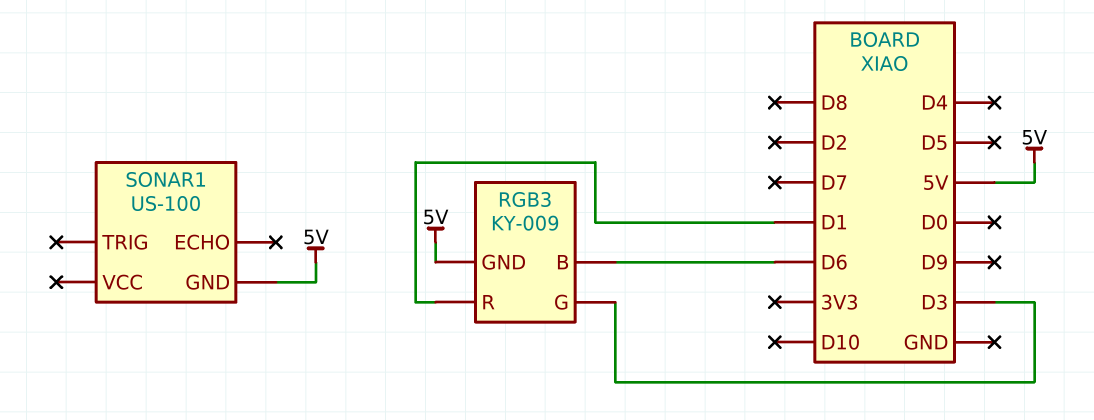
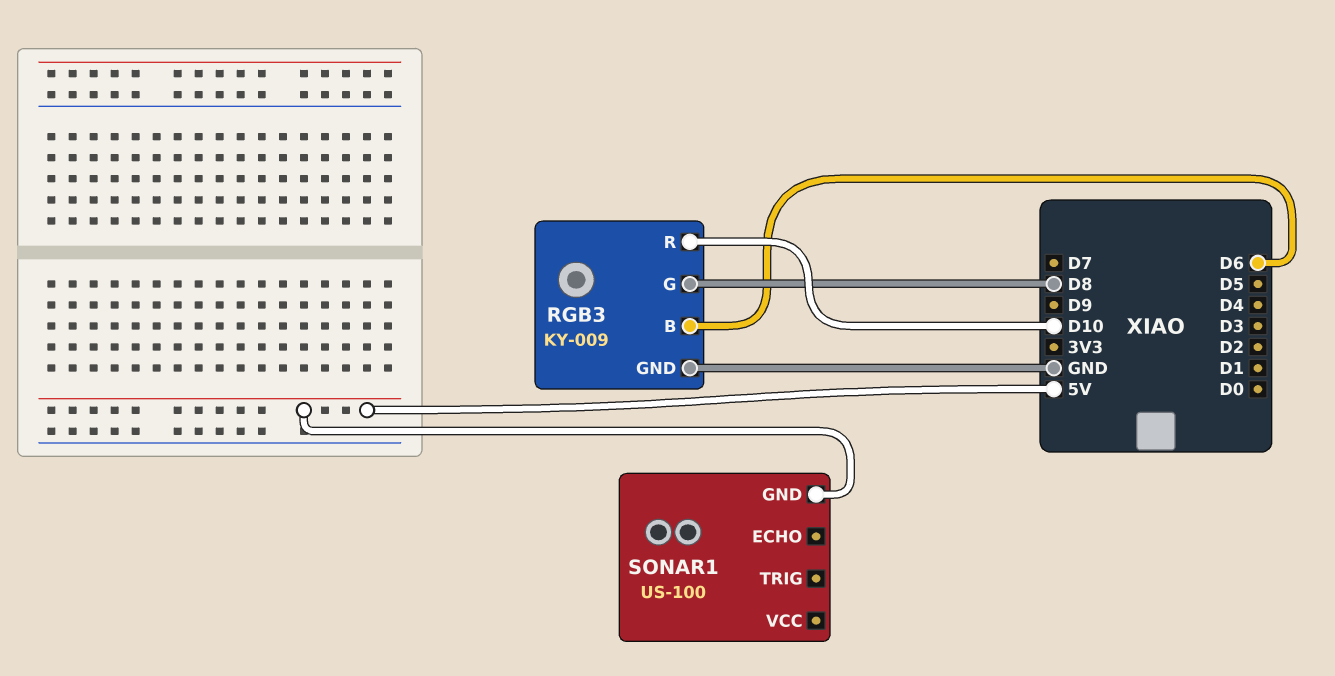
RGB3 pin G: D3 -> D8
RGB3 pin GND: 5V -> GND
RGB3 pin R: D1 -> D10

